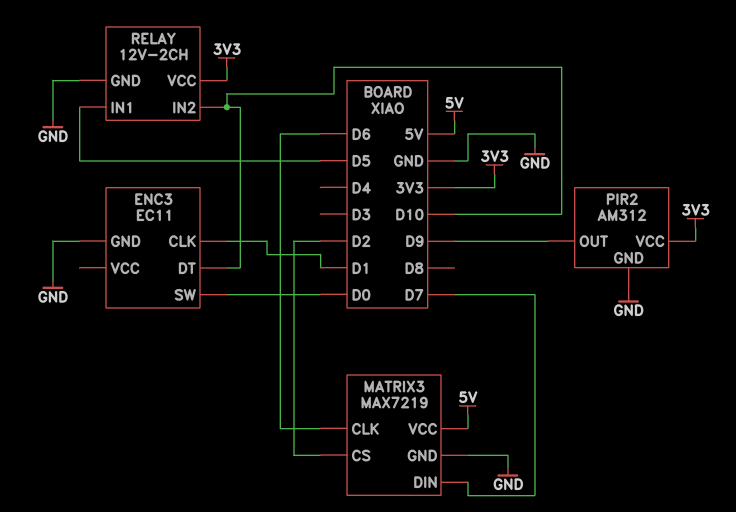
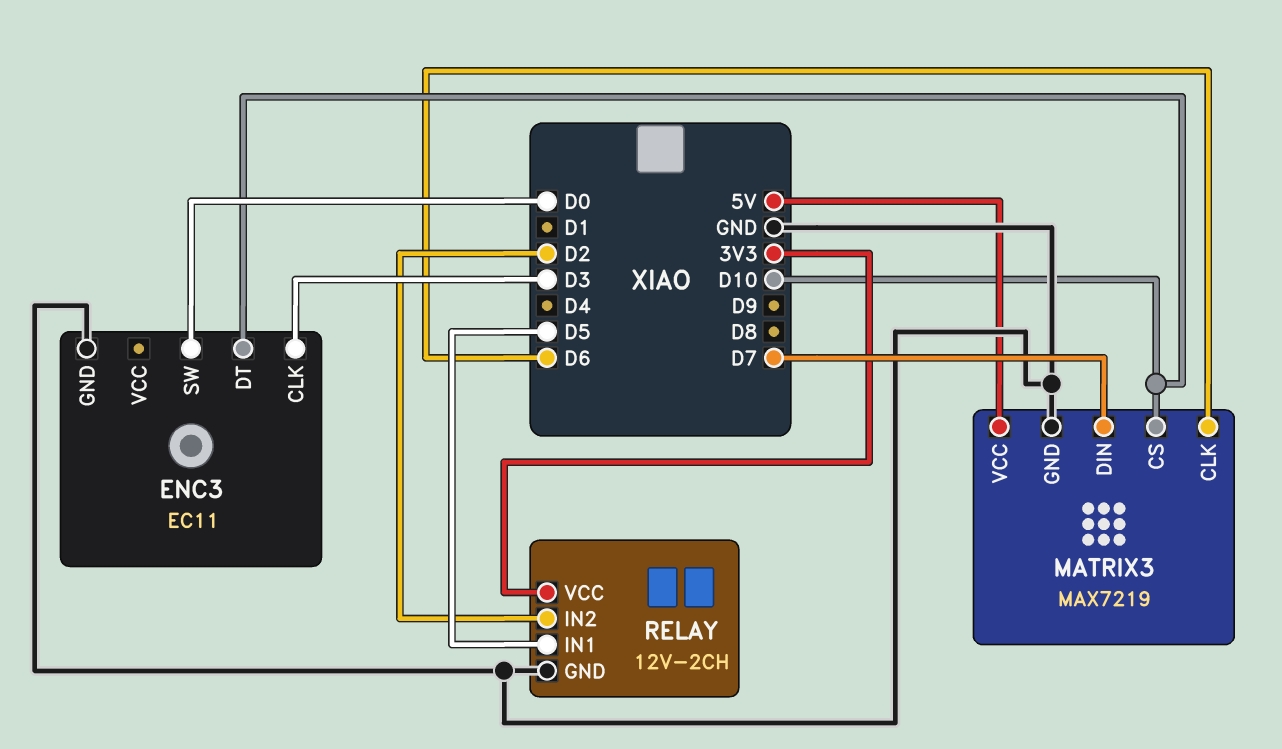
ENC3 pin CLK: D1 -> D3
MATRIX3 pin CS: D2 -> D10
PIR2: AM312 -> none
PIR2 pin GND: GND -> none
PIR2 pin OUT: D9 -> none
PIR2 pin VCC: 3V3 -> none
RELAY pin IN2: D10 -> D2

